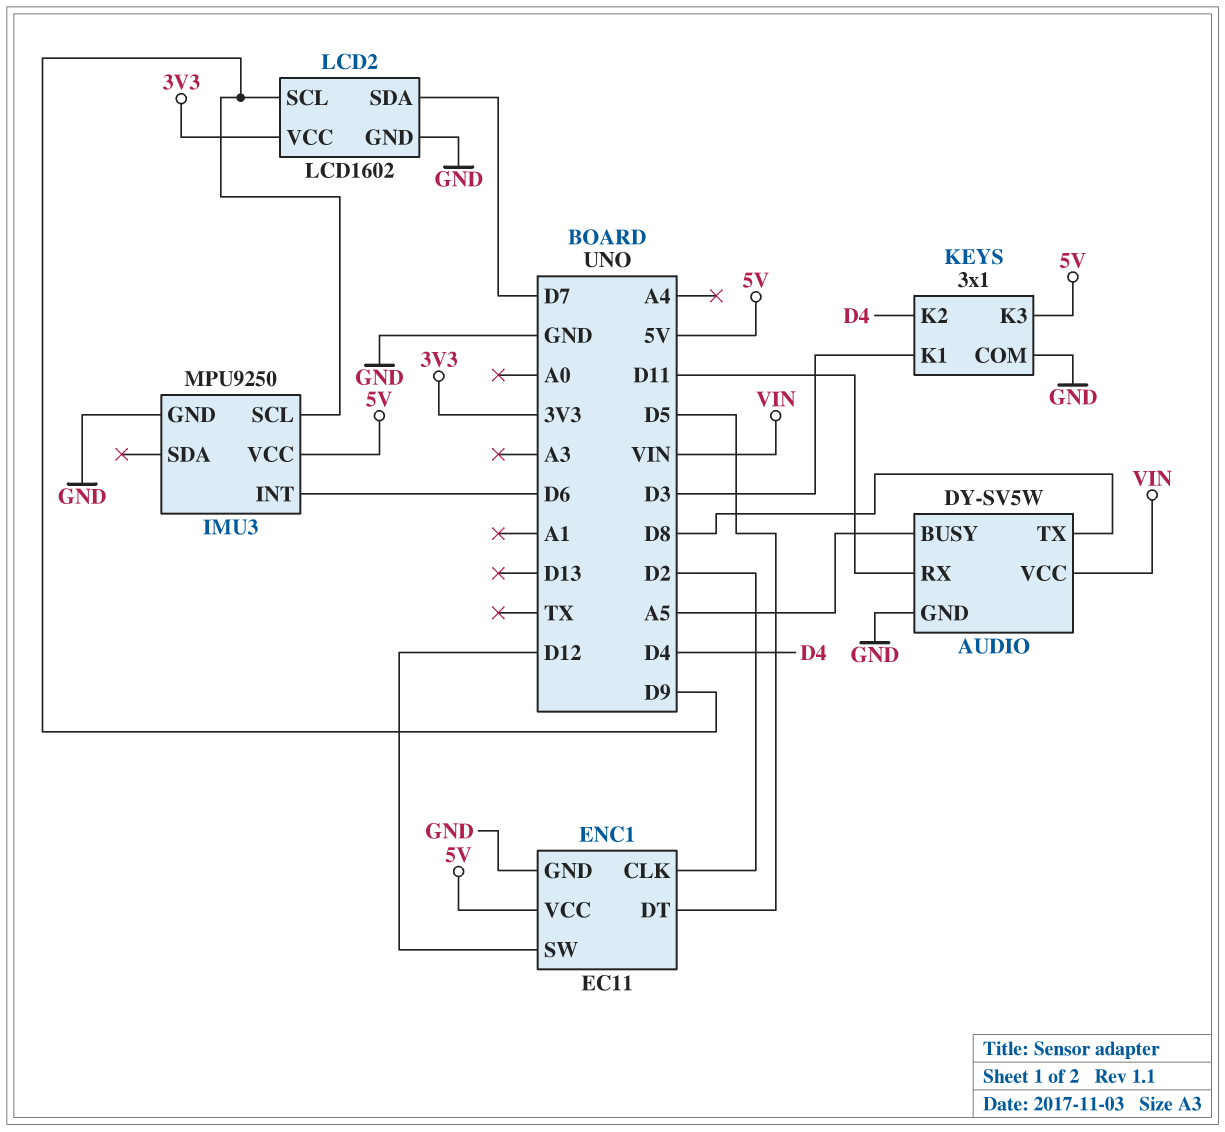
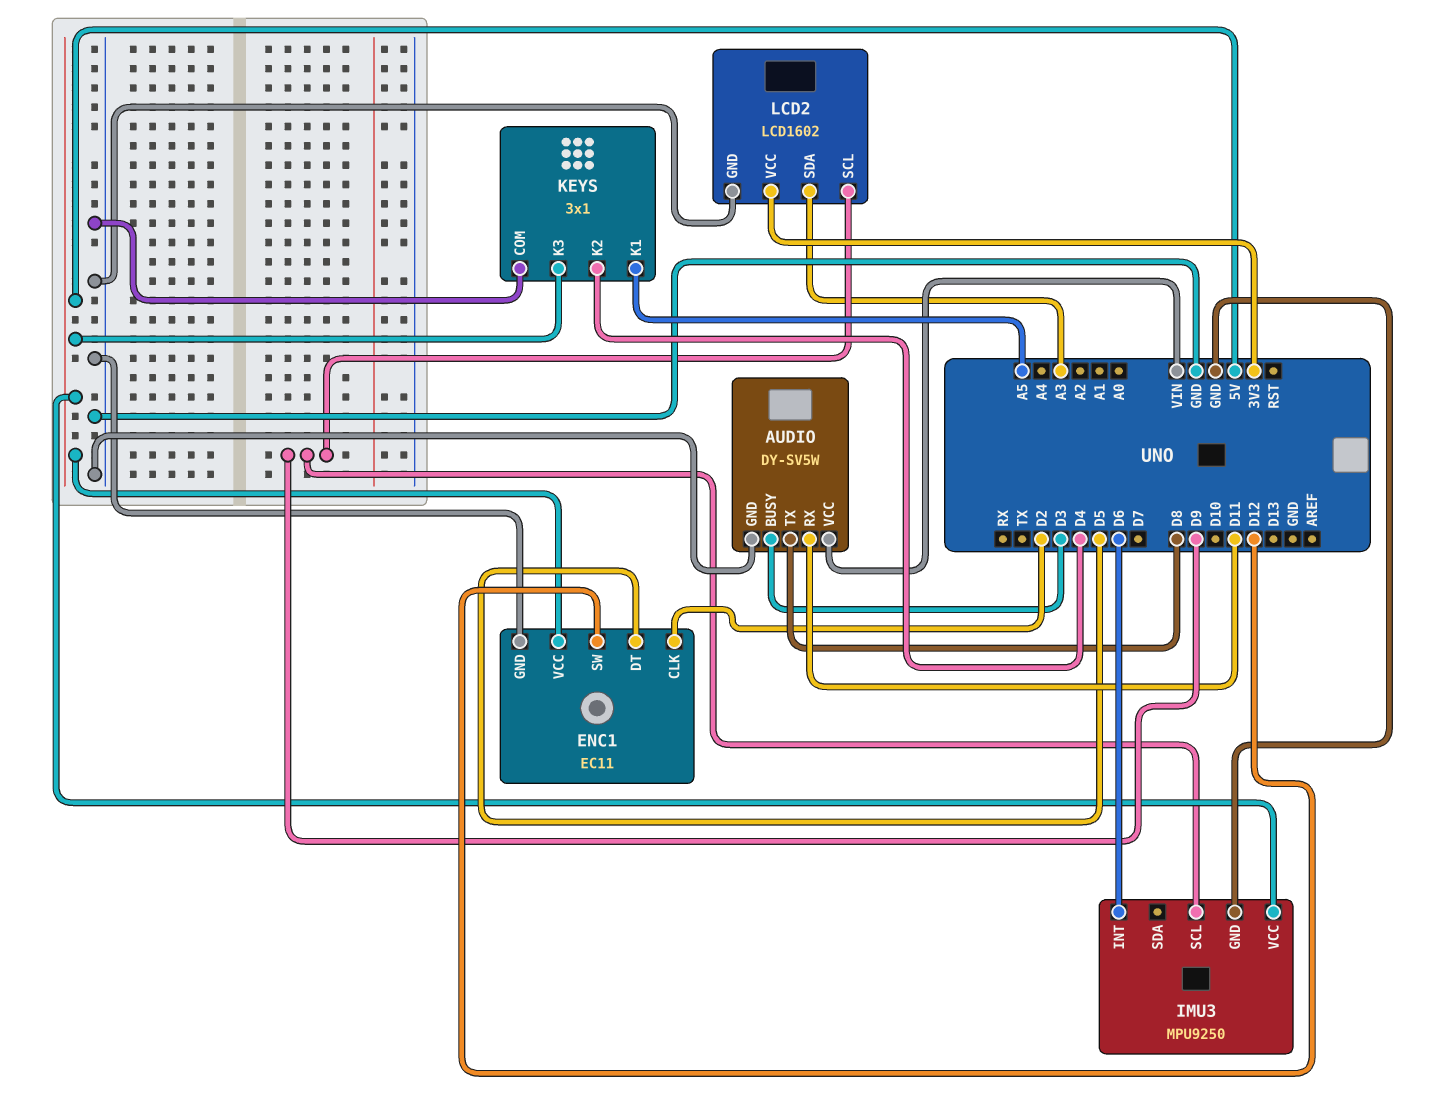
AUDIO pin BUSY: A5 -> D3
KEYS pin K1: D3 -> A5
LCD2 pin SDA: D7 -> A3

